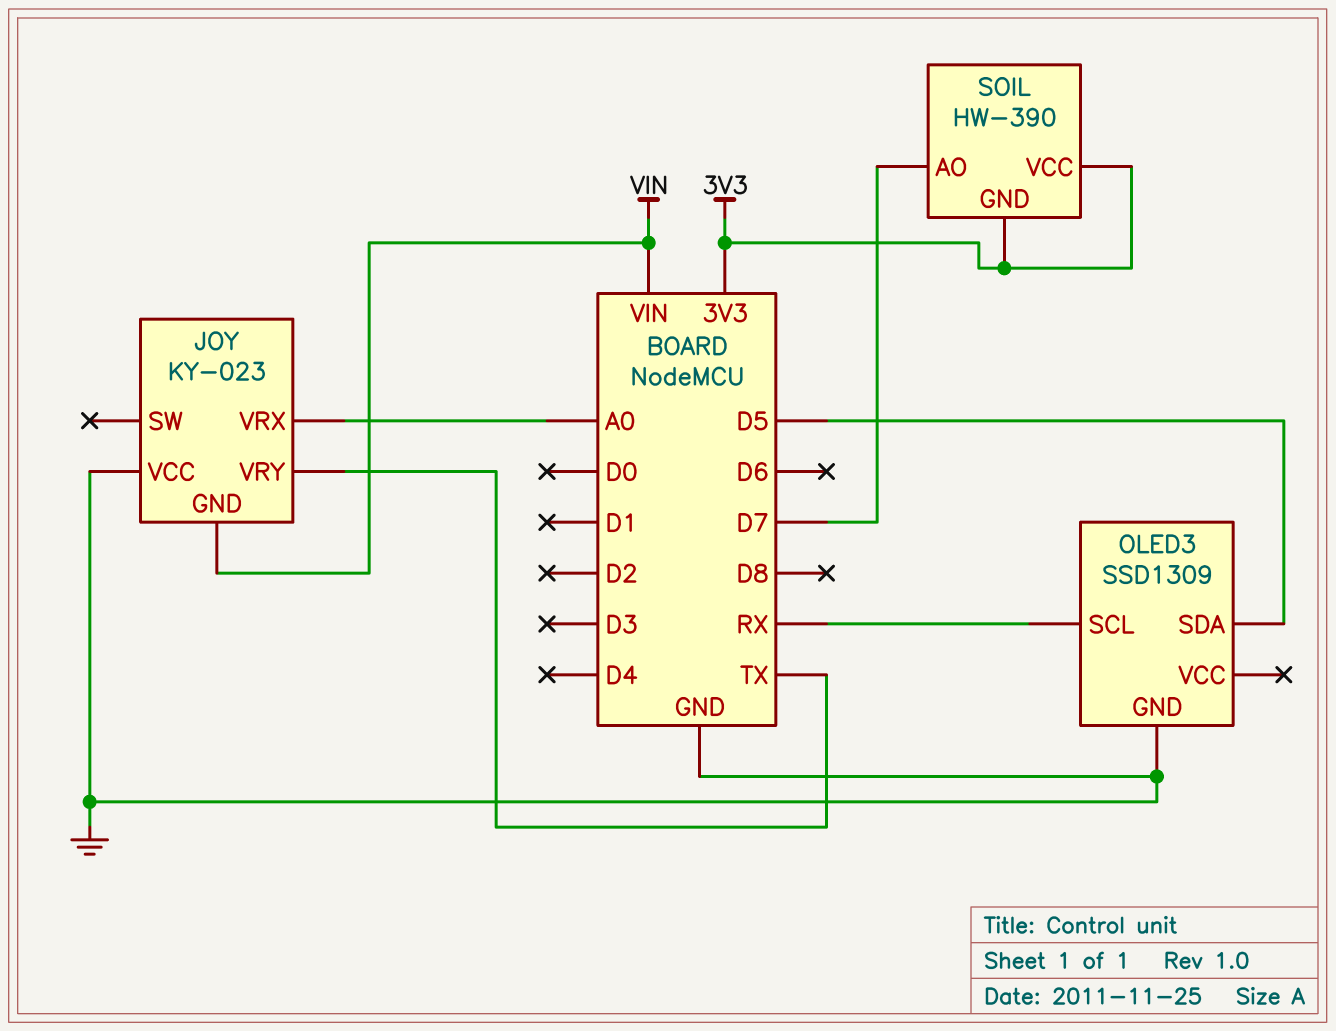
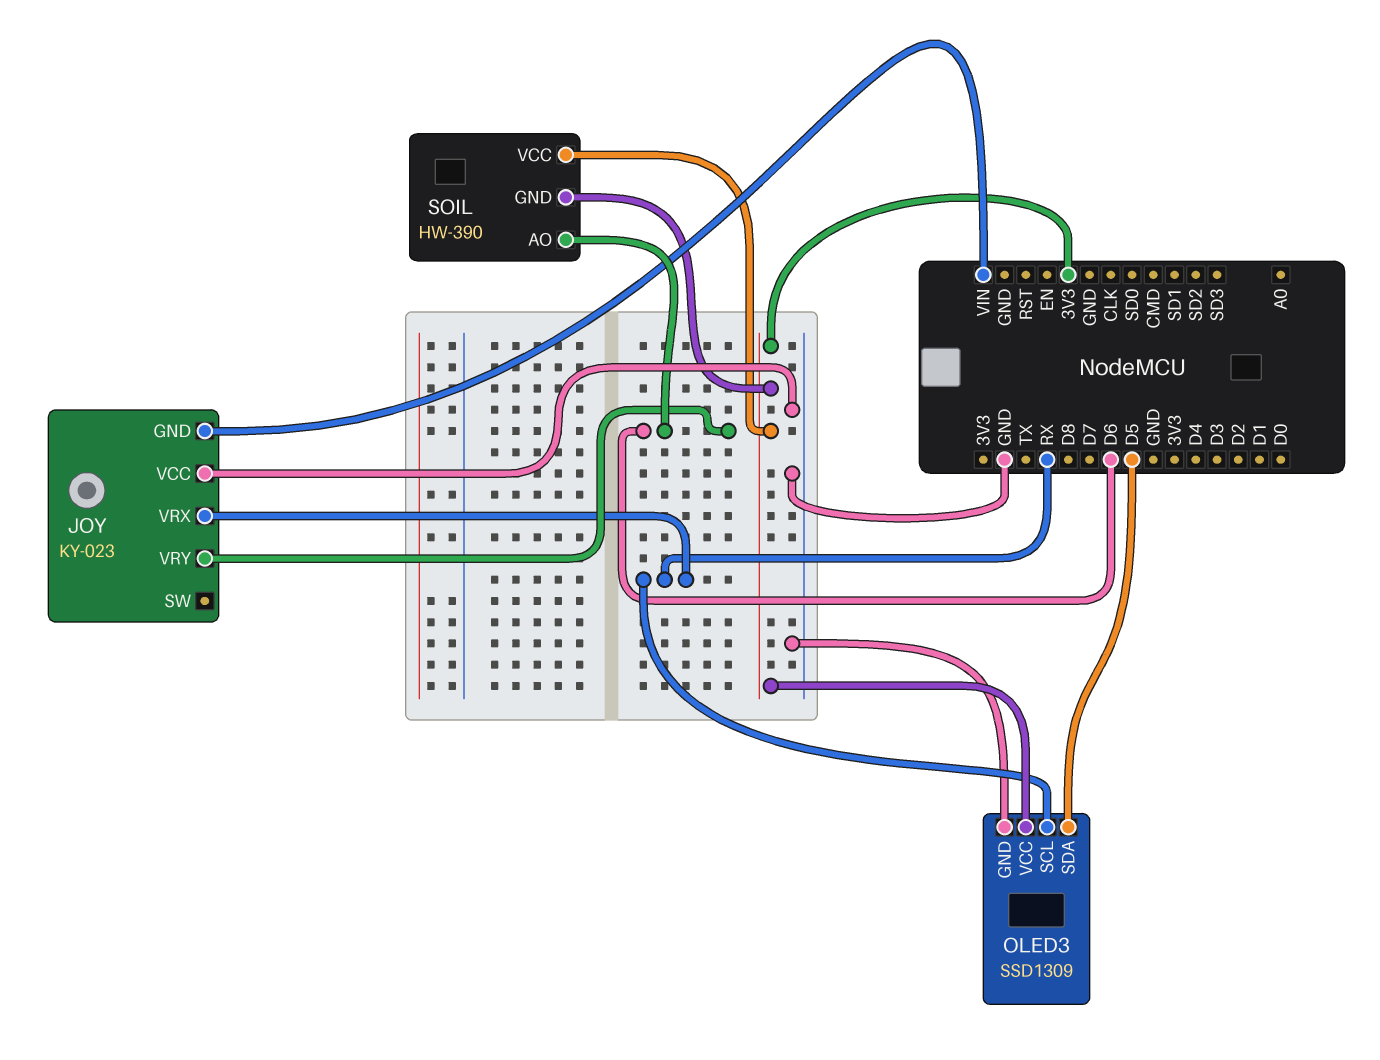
JOY pin VRX: A0 -> RX
JOY pin VRY: TX -> D6
OLED3 pin VCC: none -> 3V3
SOIL pin AO: D7 -> D6

